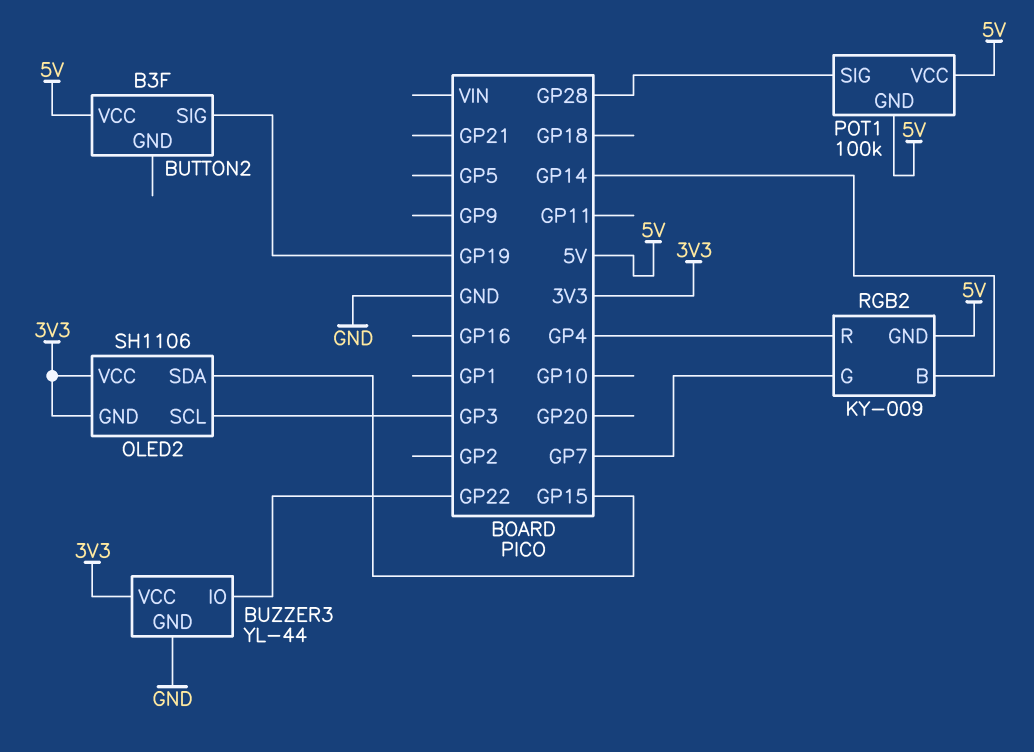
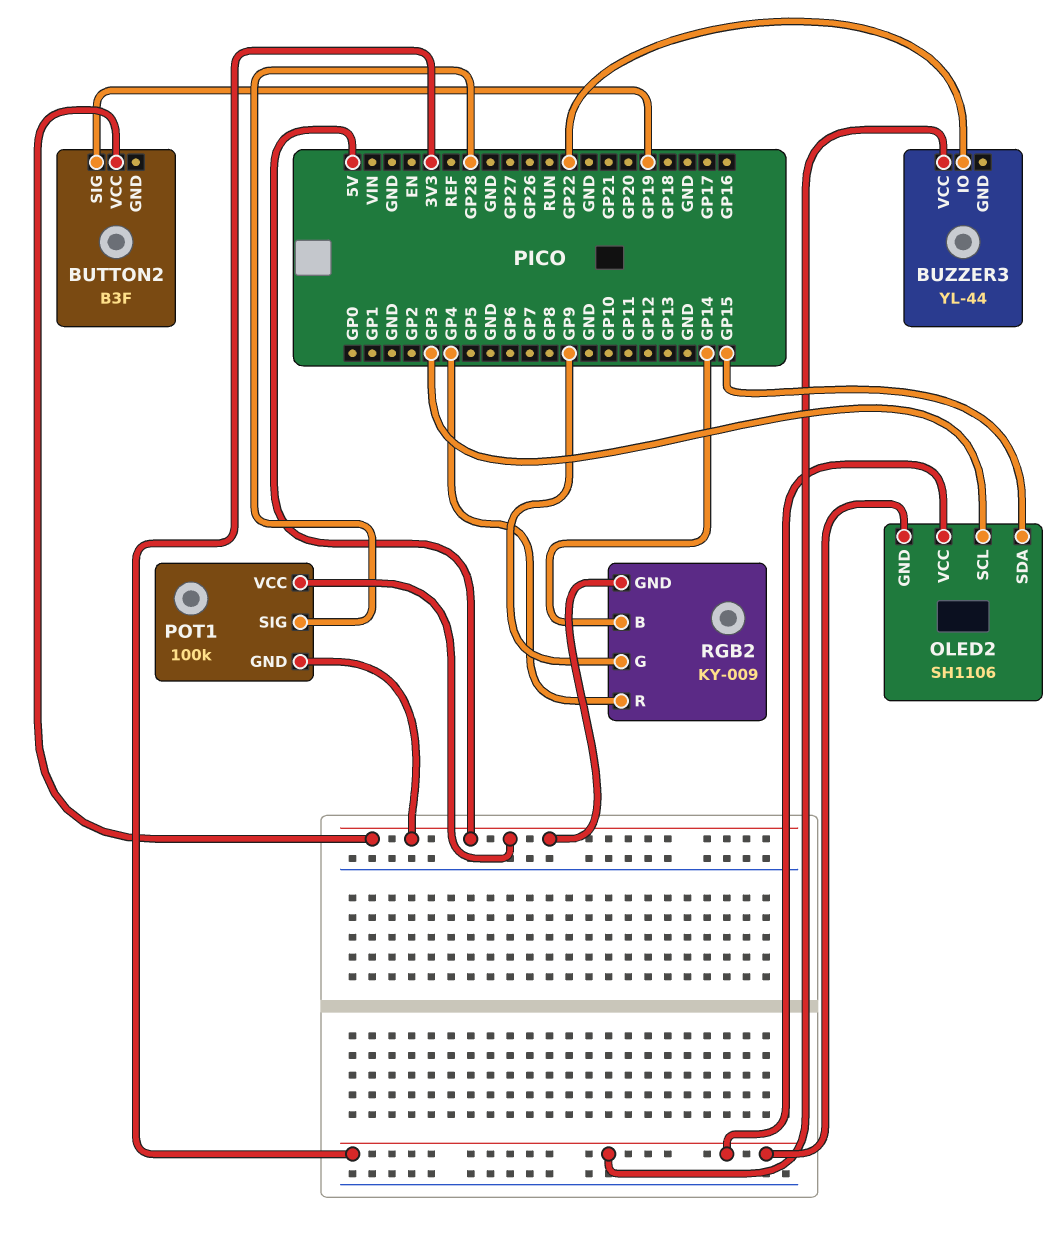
BUZZER3 pin GND: GND -> none
RGB2 pin G: GP7 -> GP9

